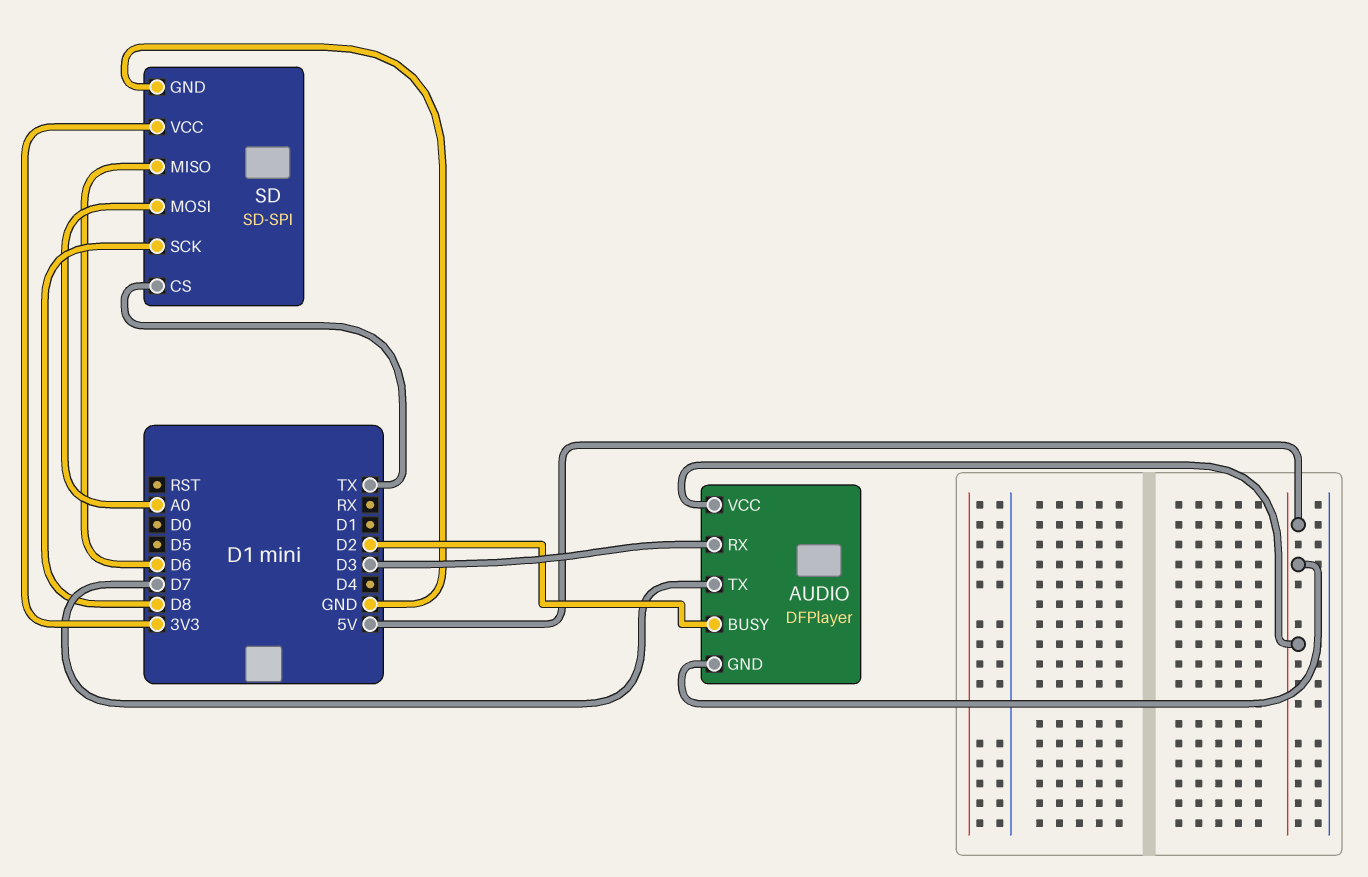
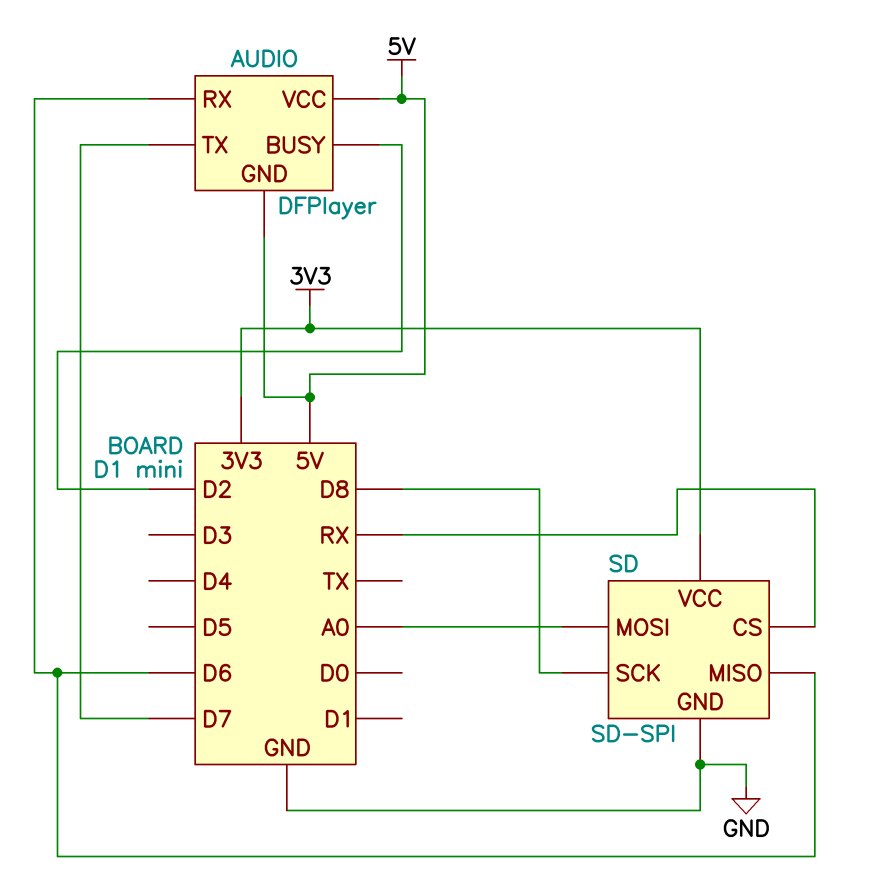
AUDIO pin RX: D3 -> D6
SD pin CS: TX -> RX

